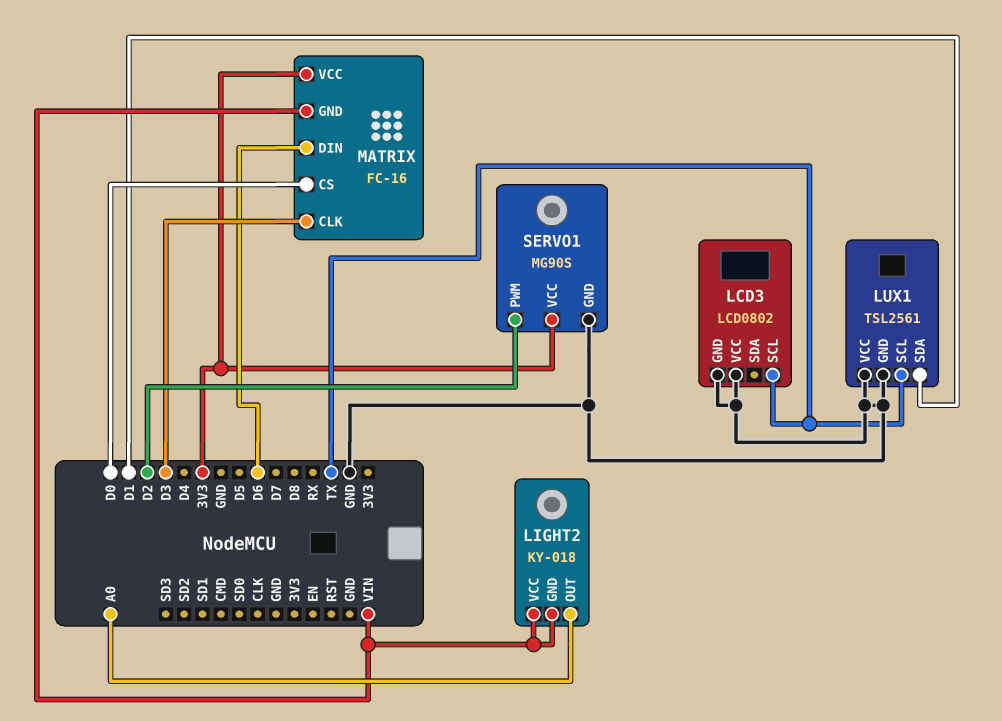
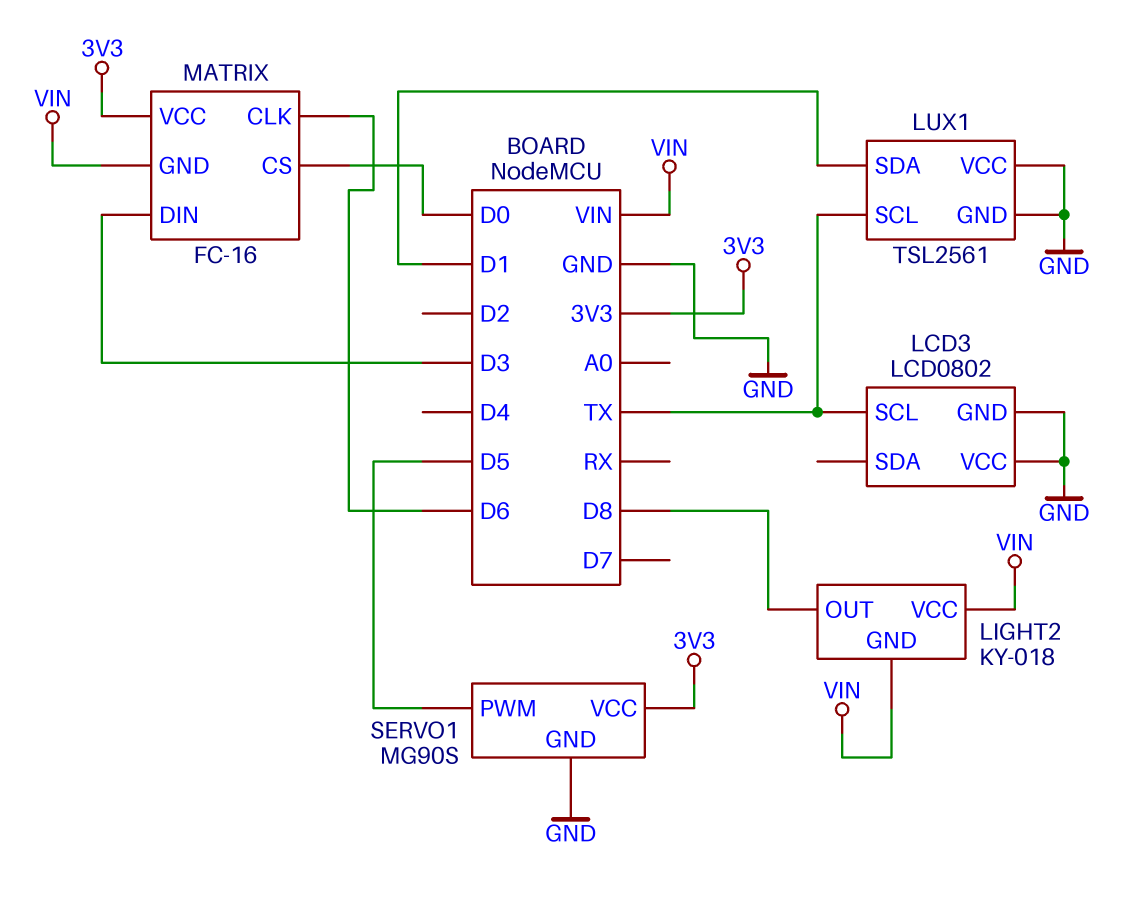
LIGHT2 pin OUT: A0 -> D8
MATRIX pin CLK: D3 -> D6
MATRIX pin DIN: D6 -> D3
SERVO1 pin PWM: D2 -> D5

